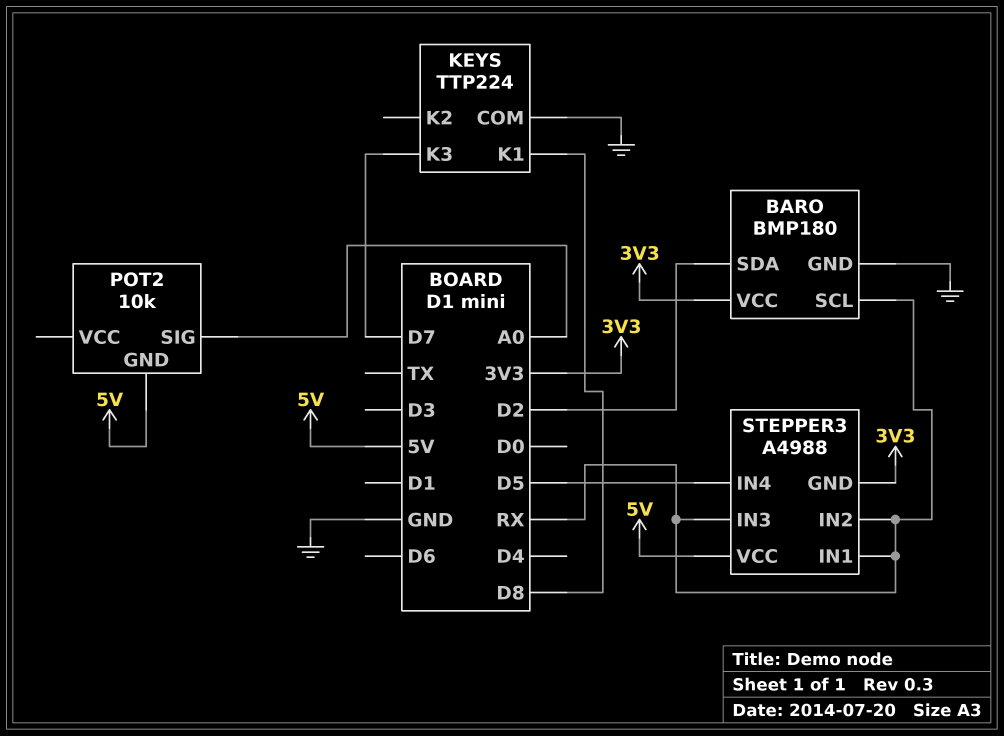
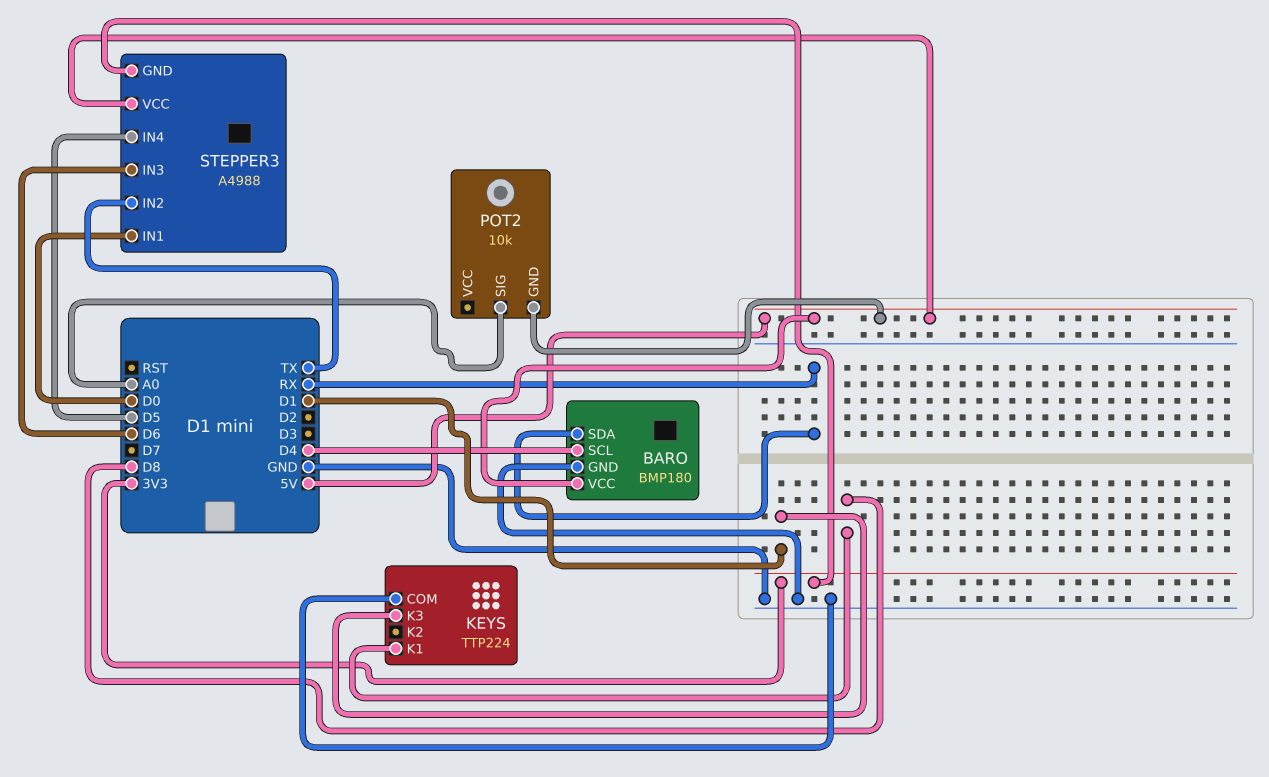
BARO pin SCL: RX -> D4
BARO pin SDA: D2 -> RX
BARO pin VCC: 3V3 -> 5V
KEYS pin K3: D7 -> D1
STEPPER3 pin IN1: RX -> D0
STEPPER3 pin IN2: RX -> TX
STEPPER3 pin IN3: RX -> D6

